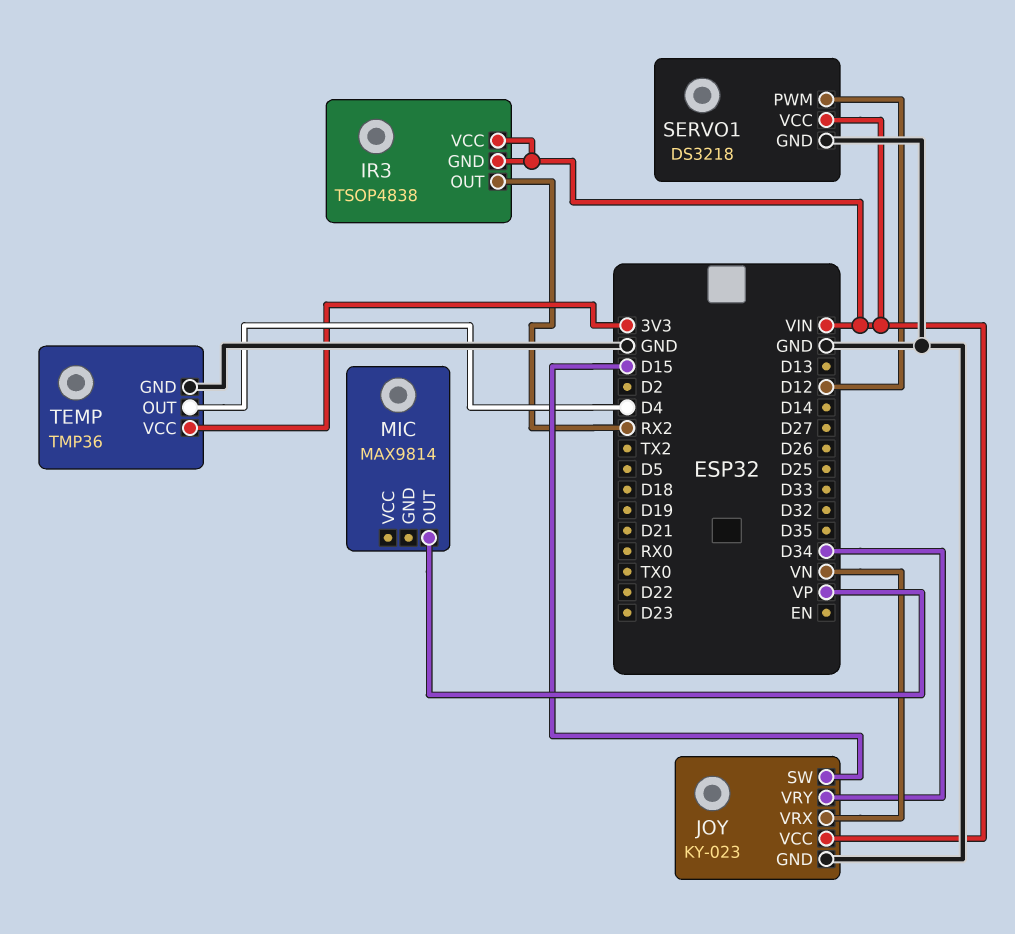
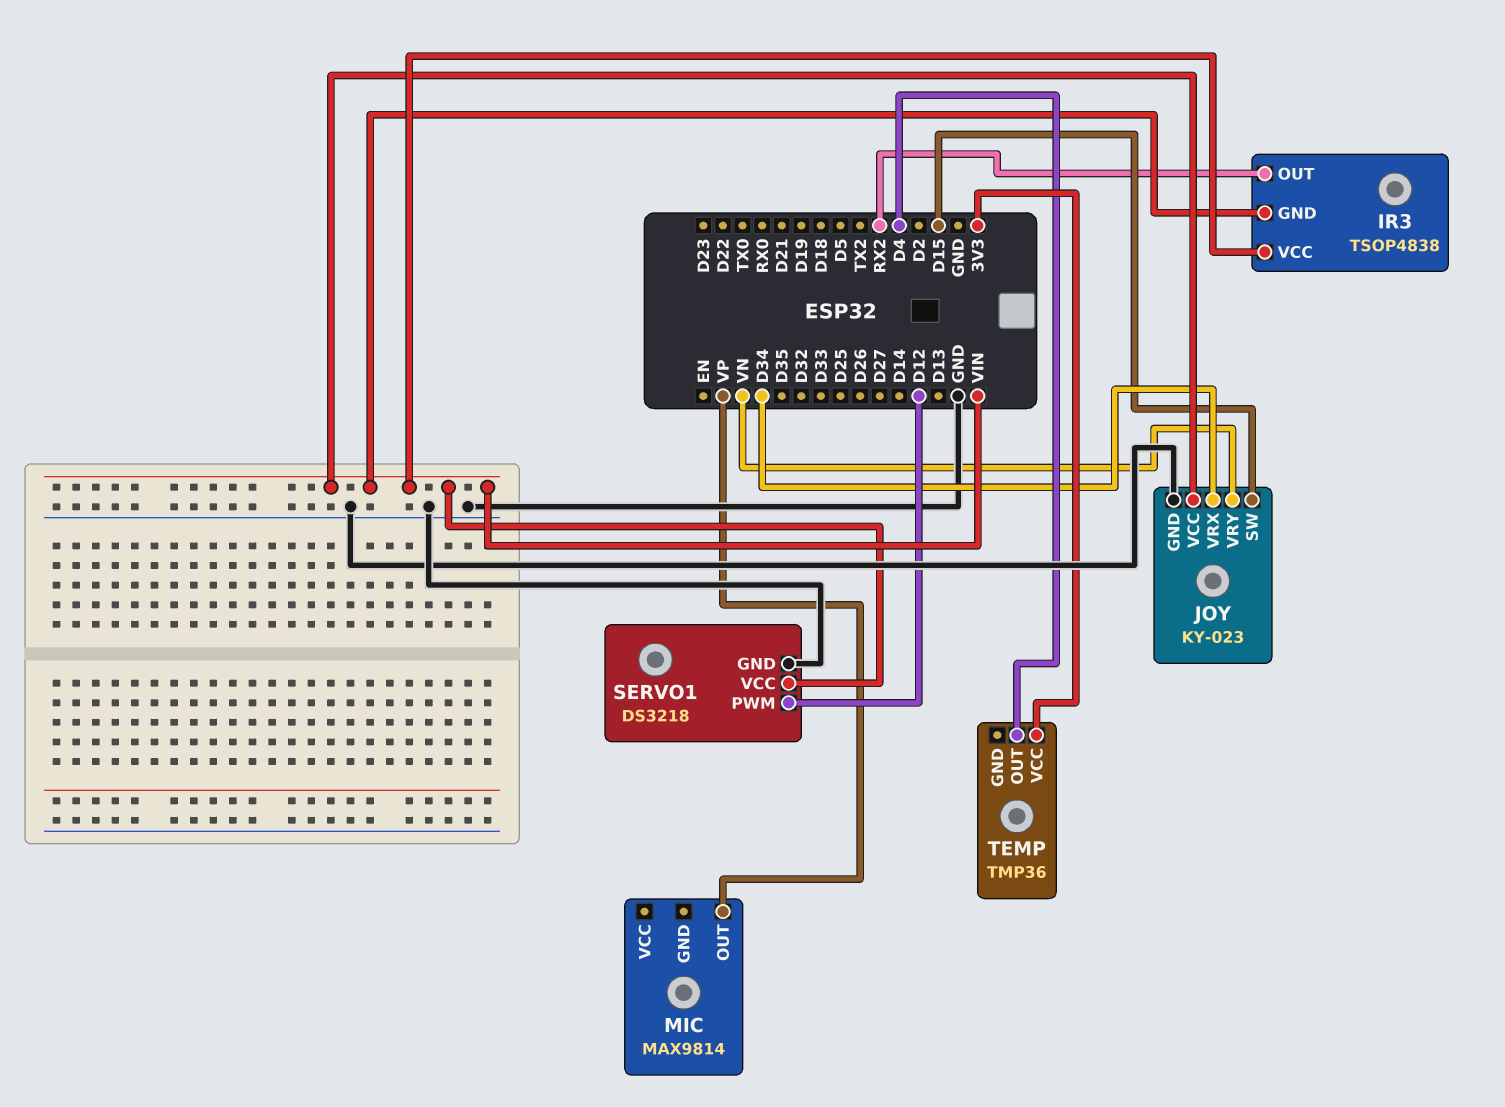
JOY pin VRX: VN -> D34
JOY pin VRY: D34 -> VN
TEMP pin GND: GND -> none

